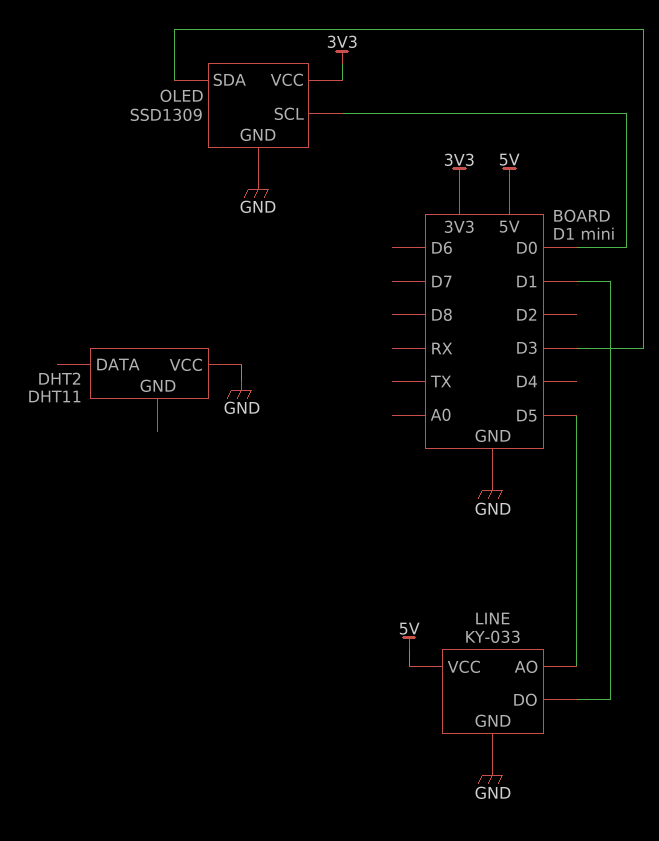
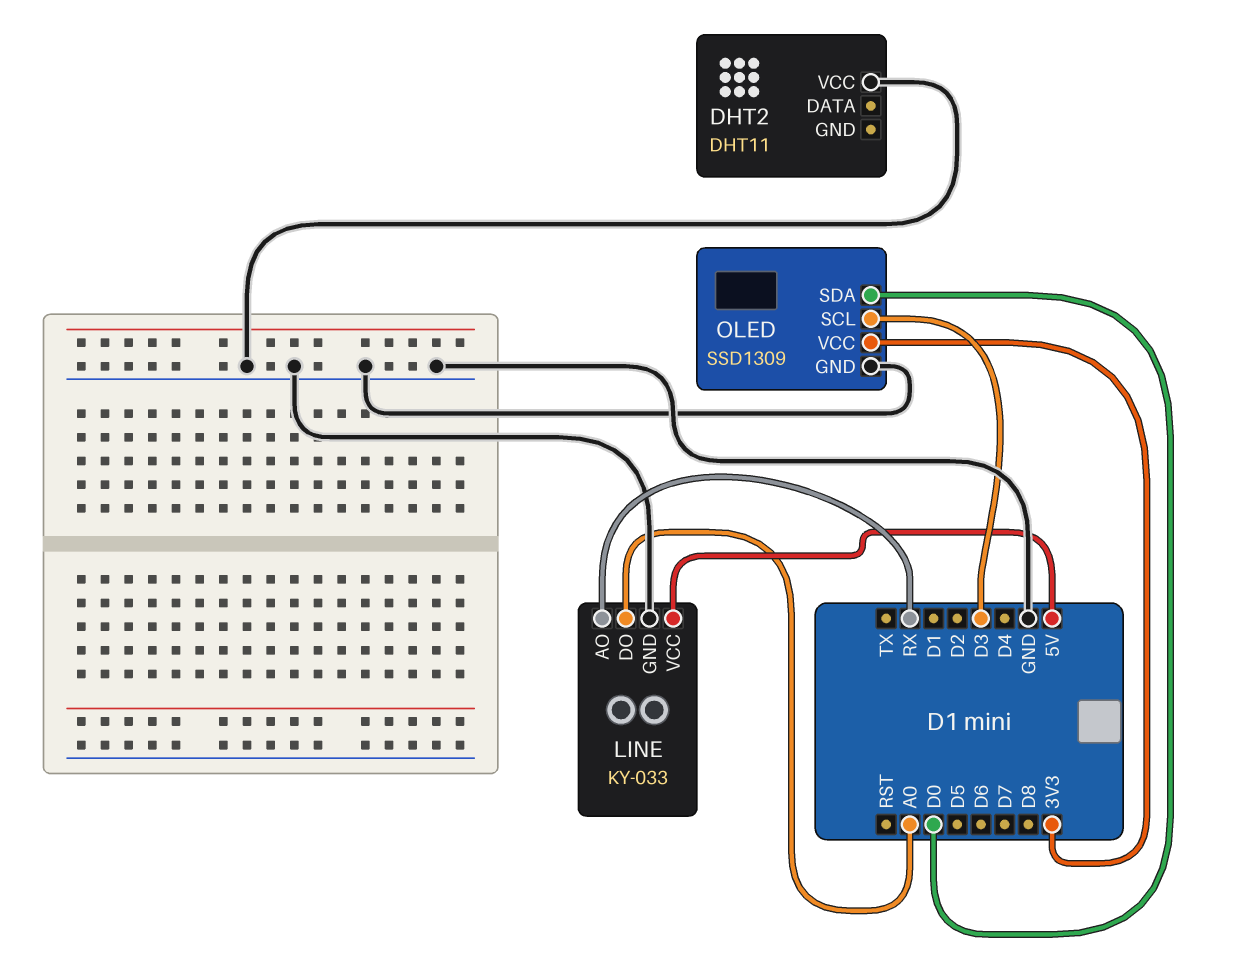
LINE pin AO: D5 -> RX
LINE pin DO: D1 -> A0
OLED pin SCL: D0 -> D3
OLED pin SDA: D3 -> D0

